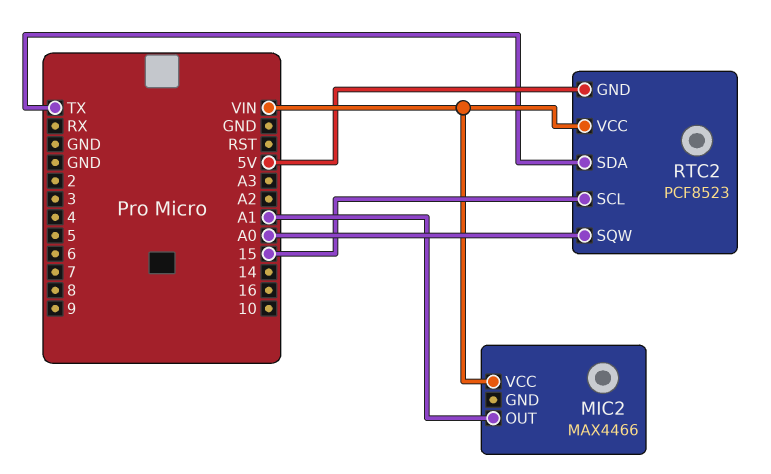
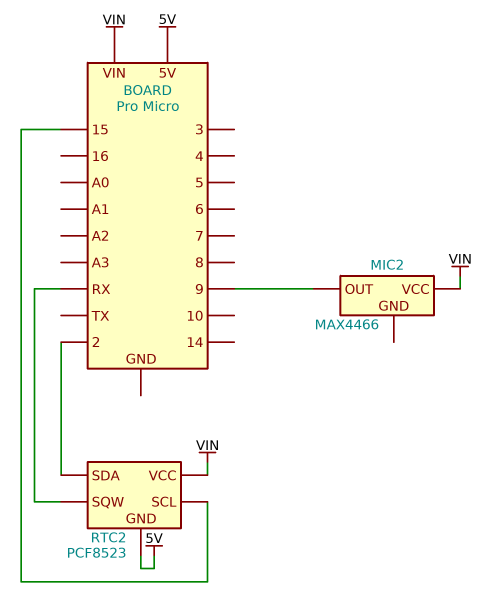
MIC2 pin OUT: A1 -> 9
RTC2 pin SDA: TX -> 2
RTC2 pin SQW: A0 -> RX

